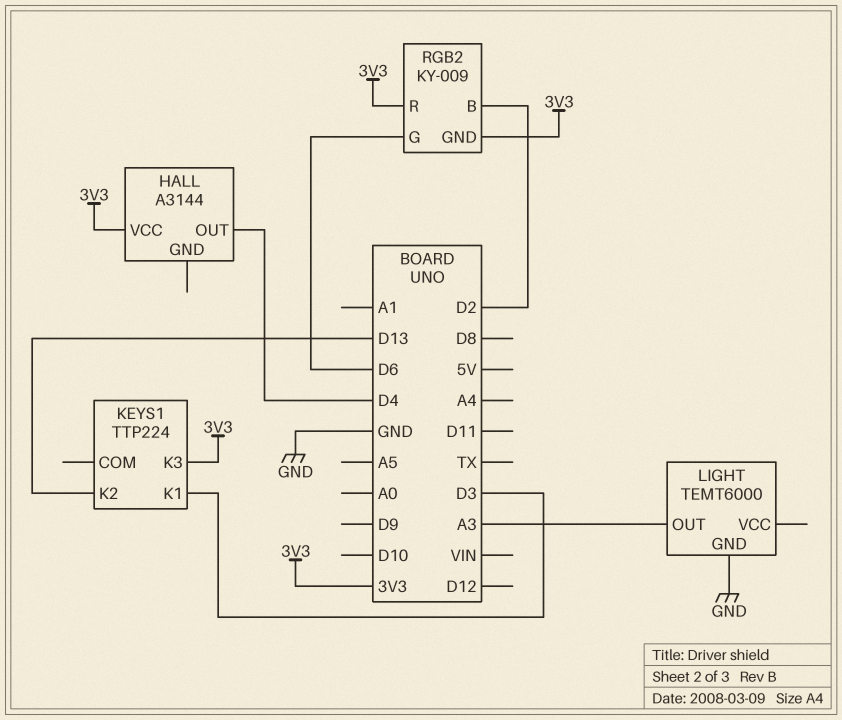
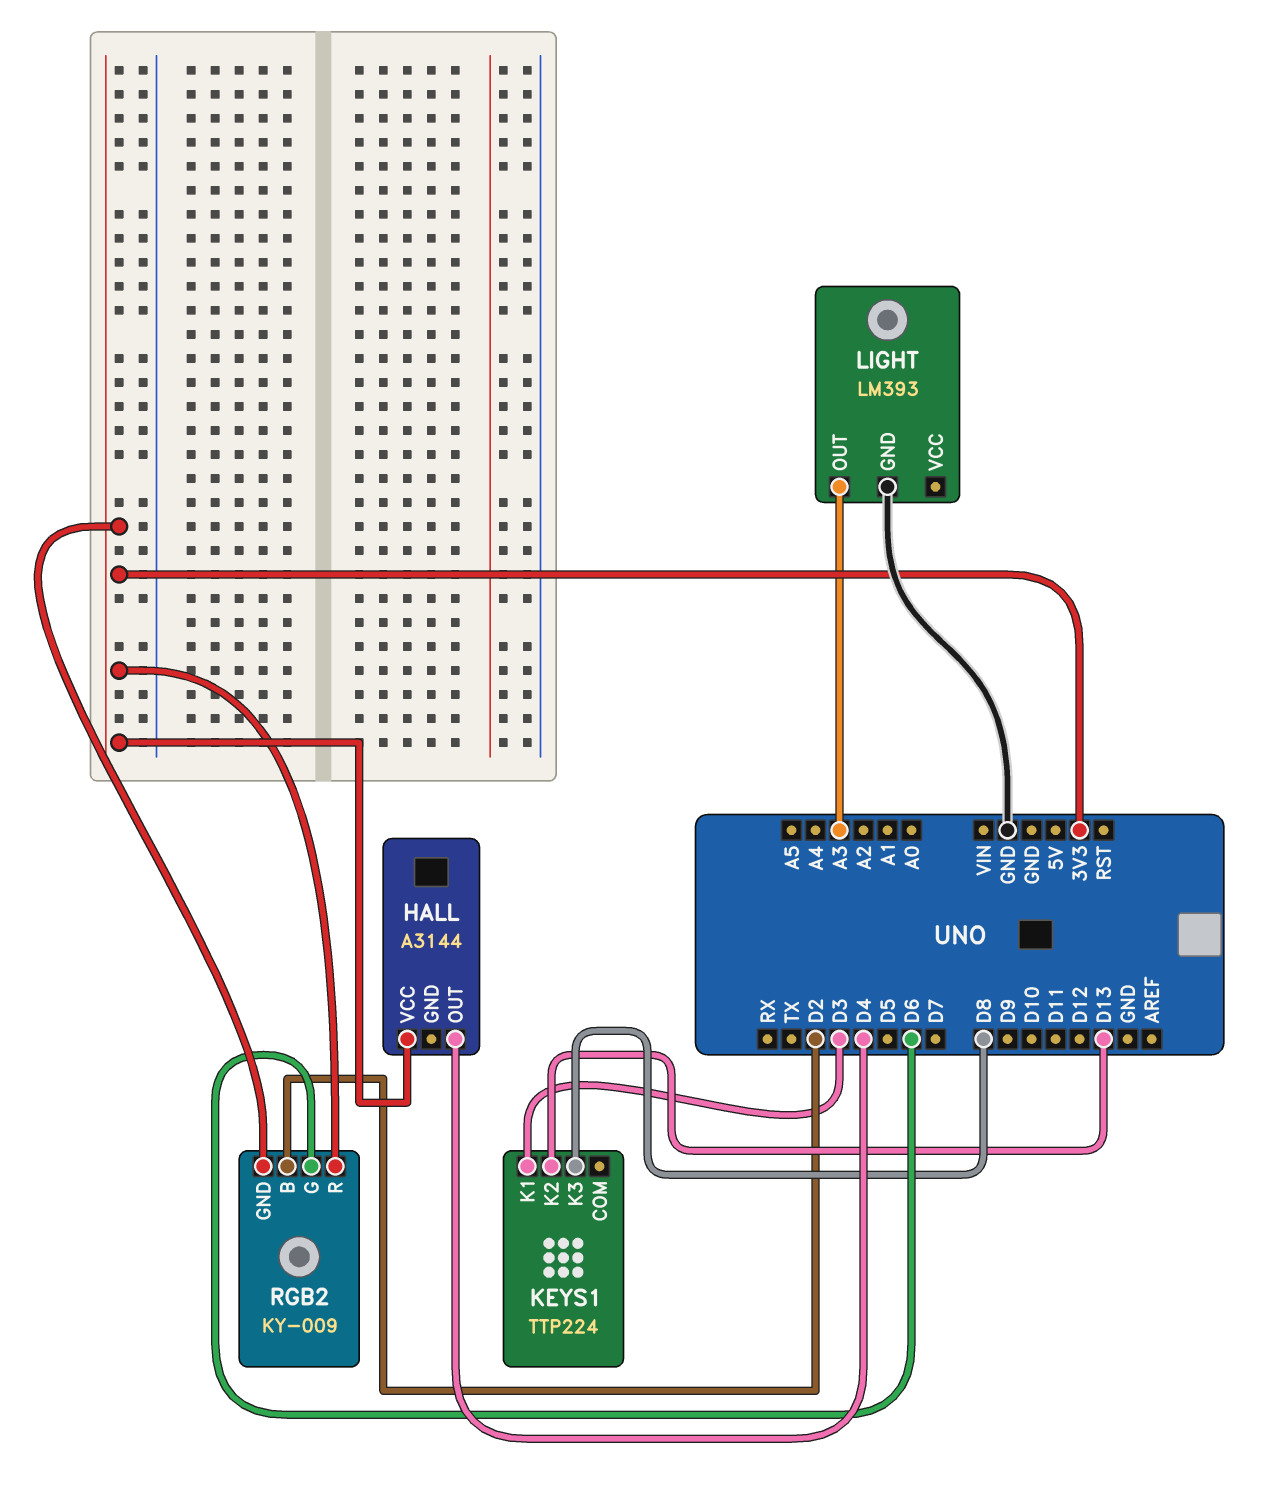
KEYS1 pin K3: 3V3 -> D8
LIGHT: TEMT6000 -> LM393

